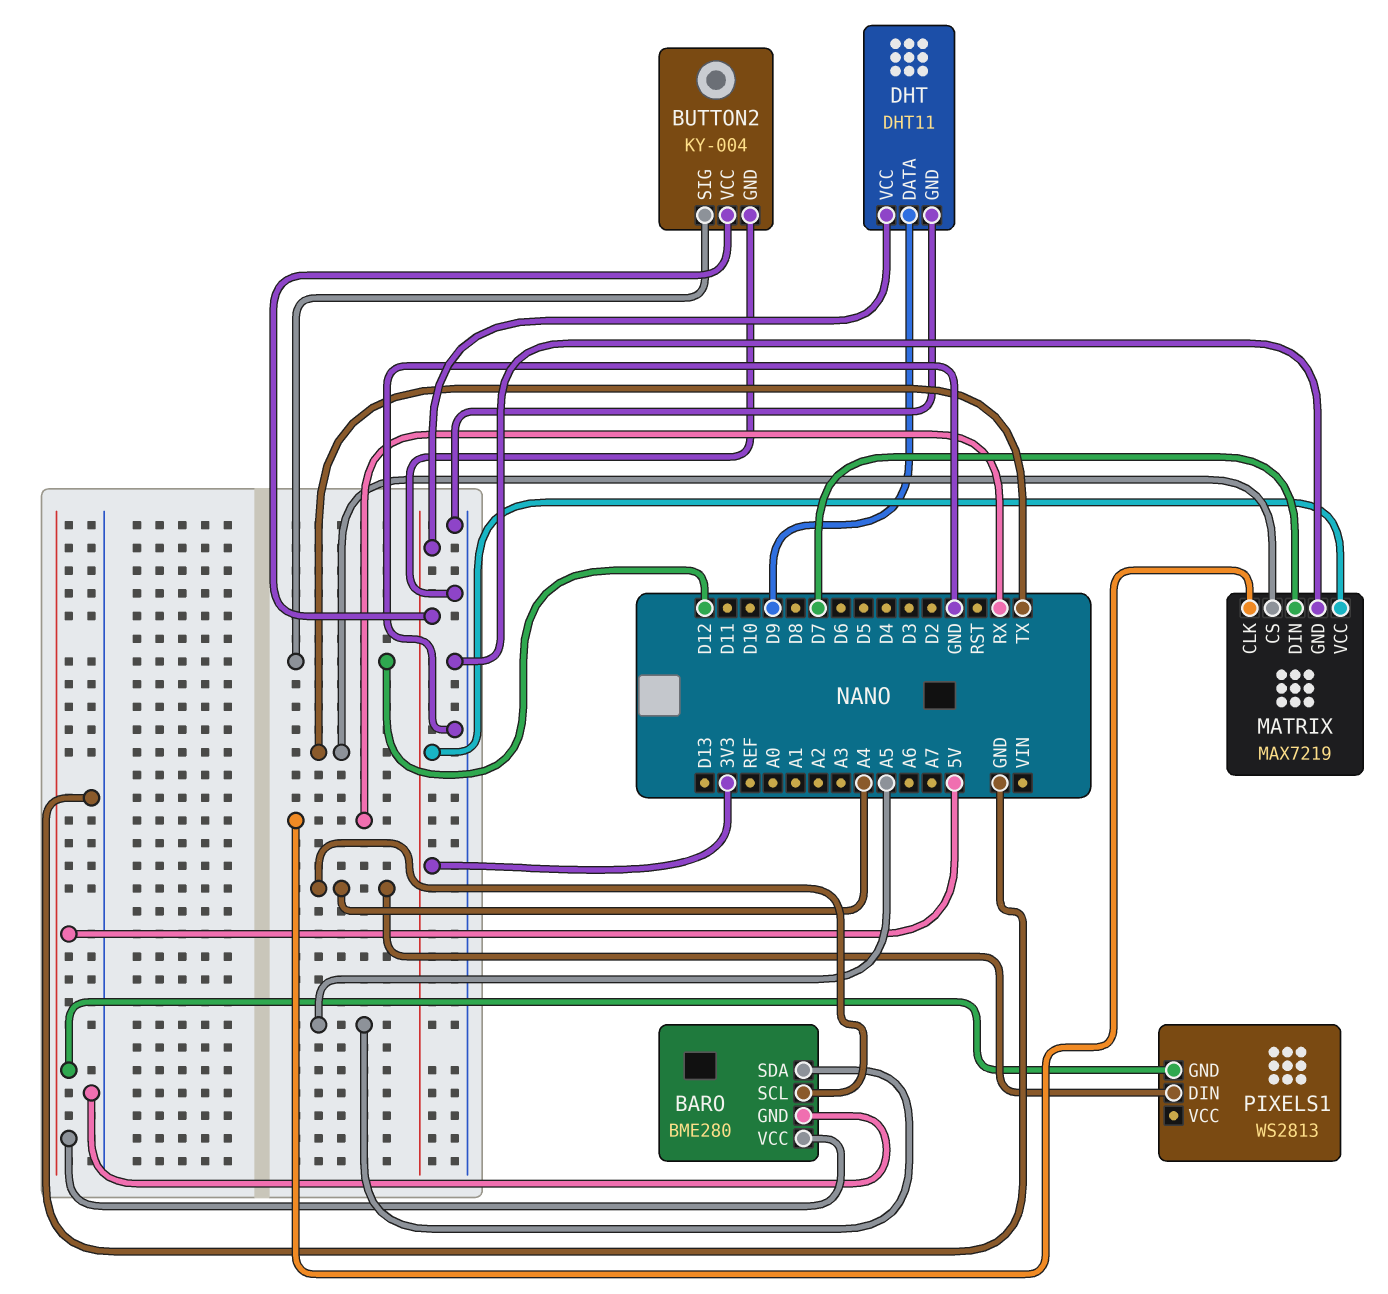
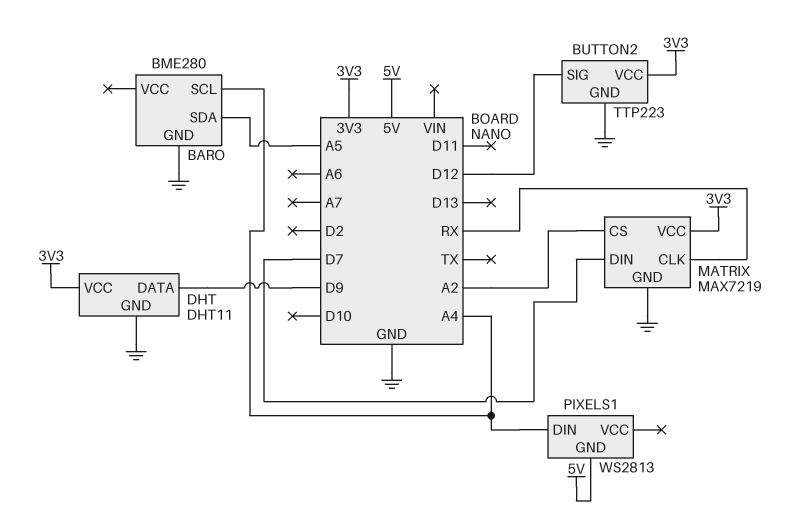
BARO pin VCC: 5V -> none
BUTTON2: KY-004 -> TTP223
MATRIX pin CS: TX -> A2

